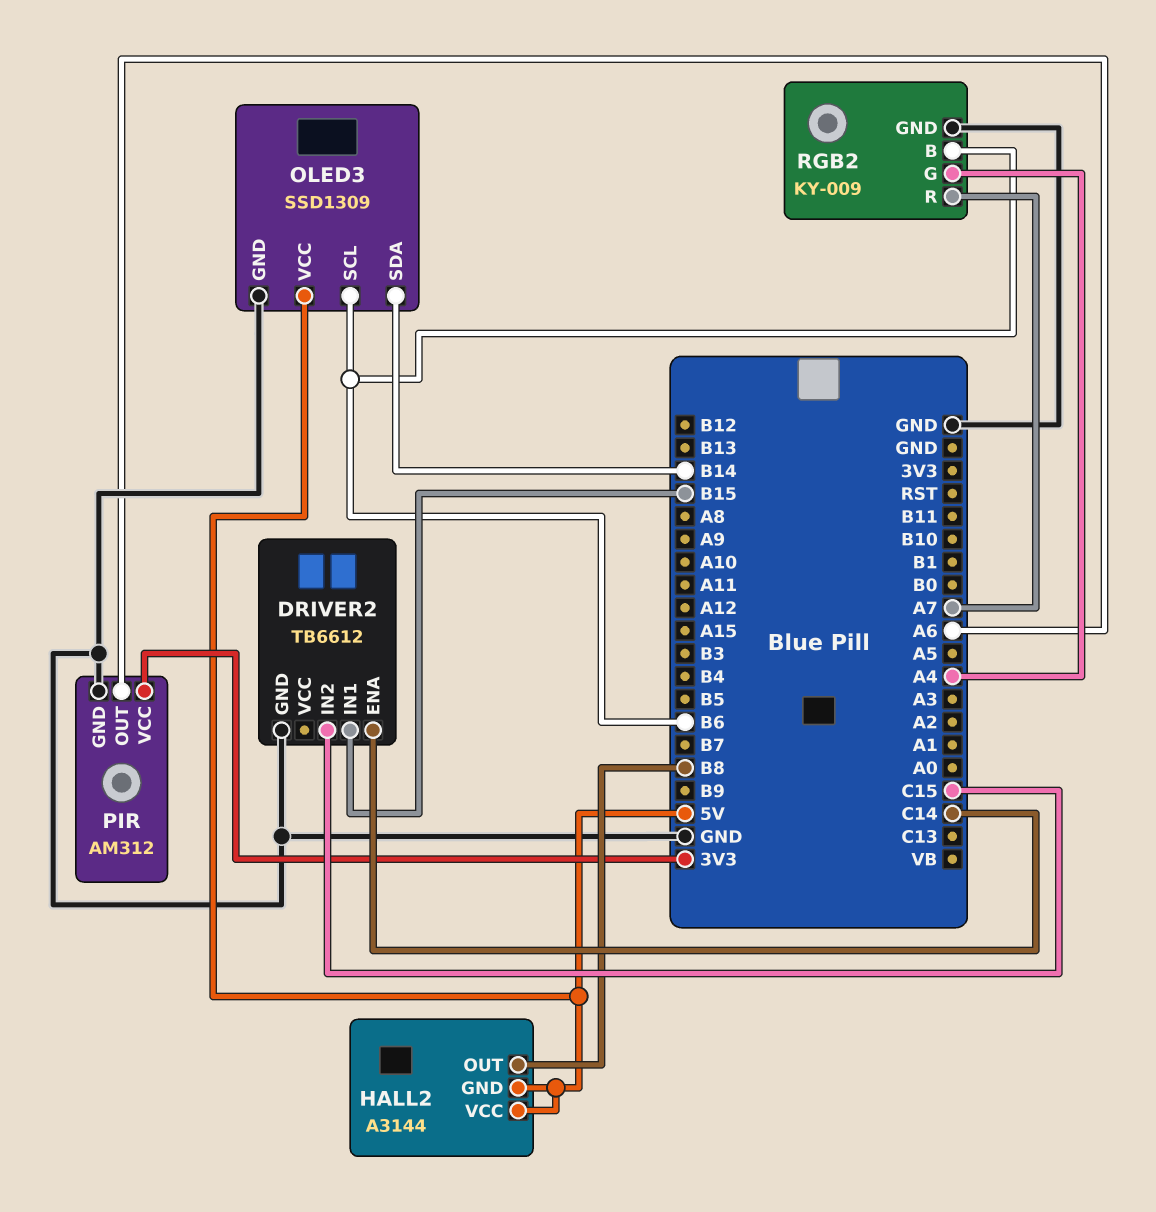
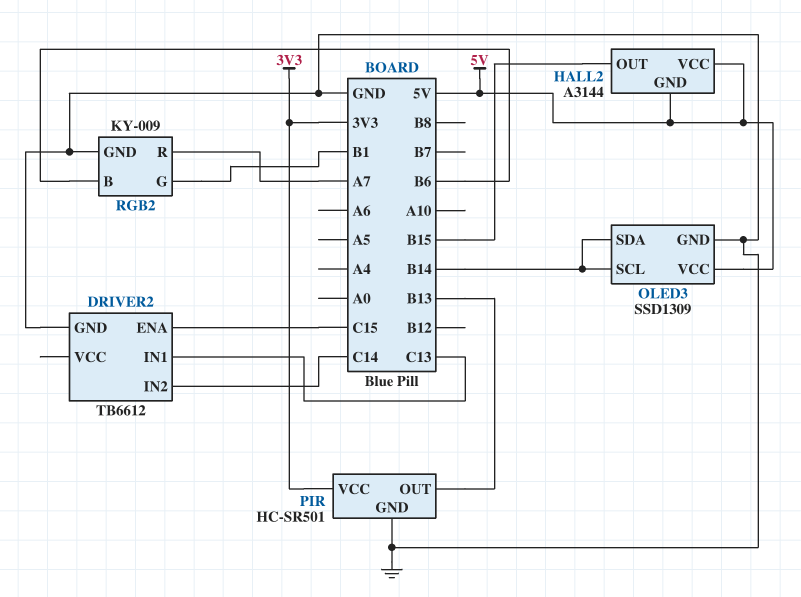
DRIVER2 pin ENA: C14 -> C15
DRIVER2 pin IN1: B15 -> C13
DRIVER2 pin IN2: C15 -> C14
HALL2 pin OUT: B8 -> B15
OLED3 pin SCL: B6 -> B14
PIR: AM312 -> HC-SR501
PIR pin OUT: A6 -> B13
RGB2 pin G: A4 -> B1

